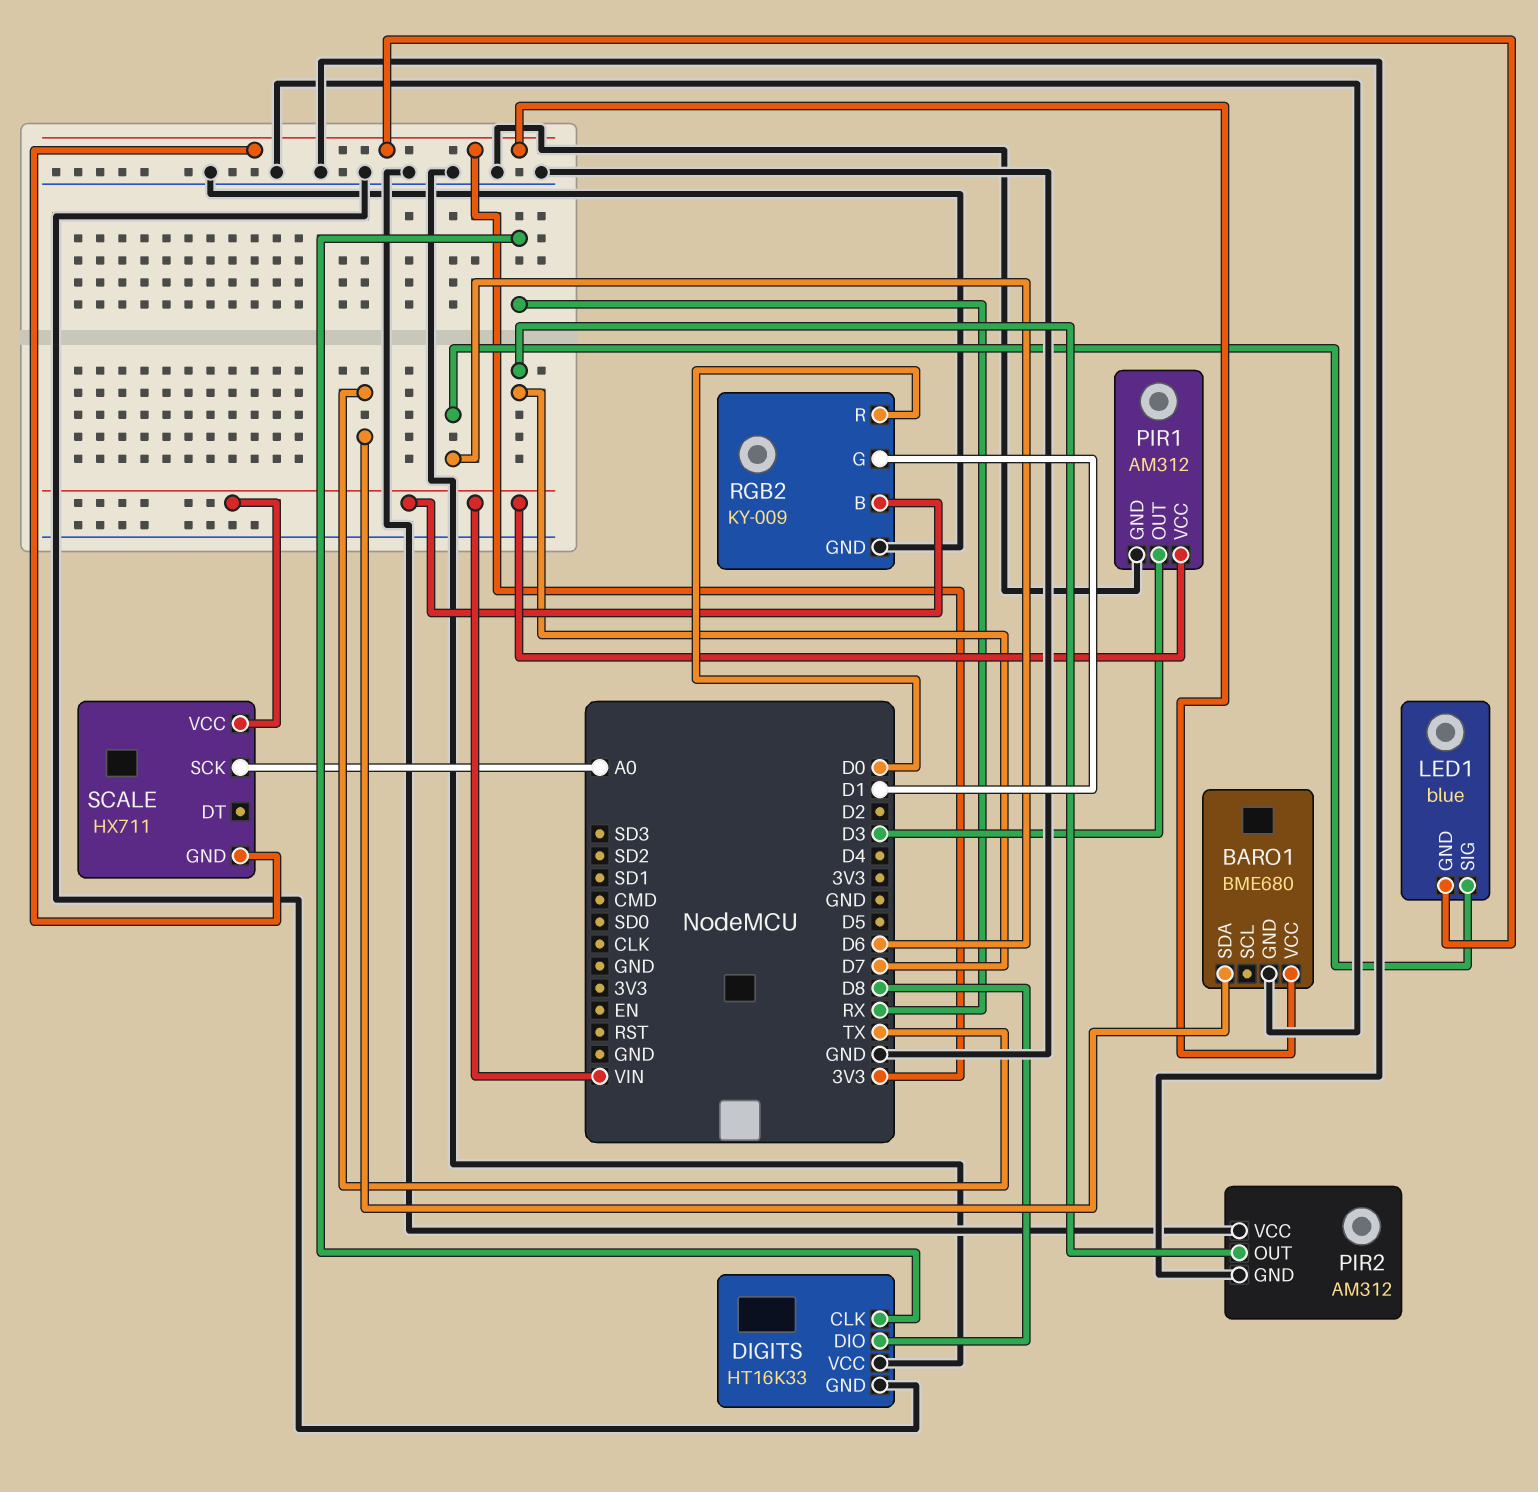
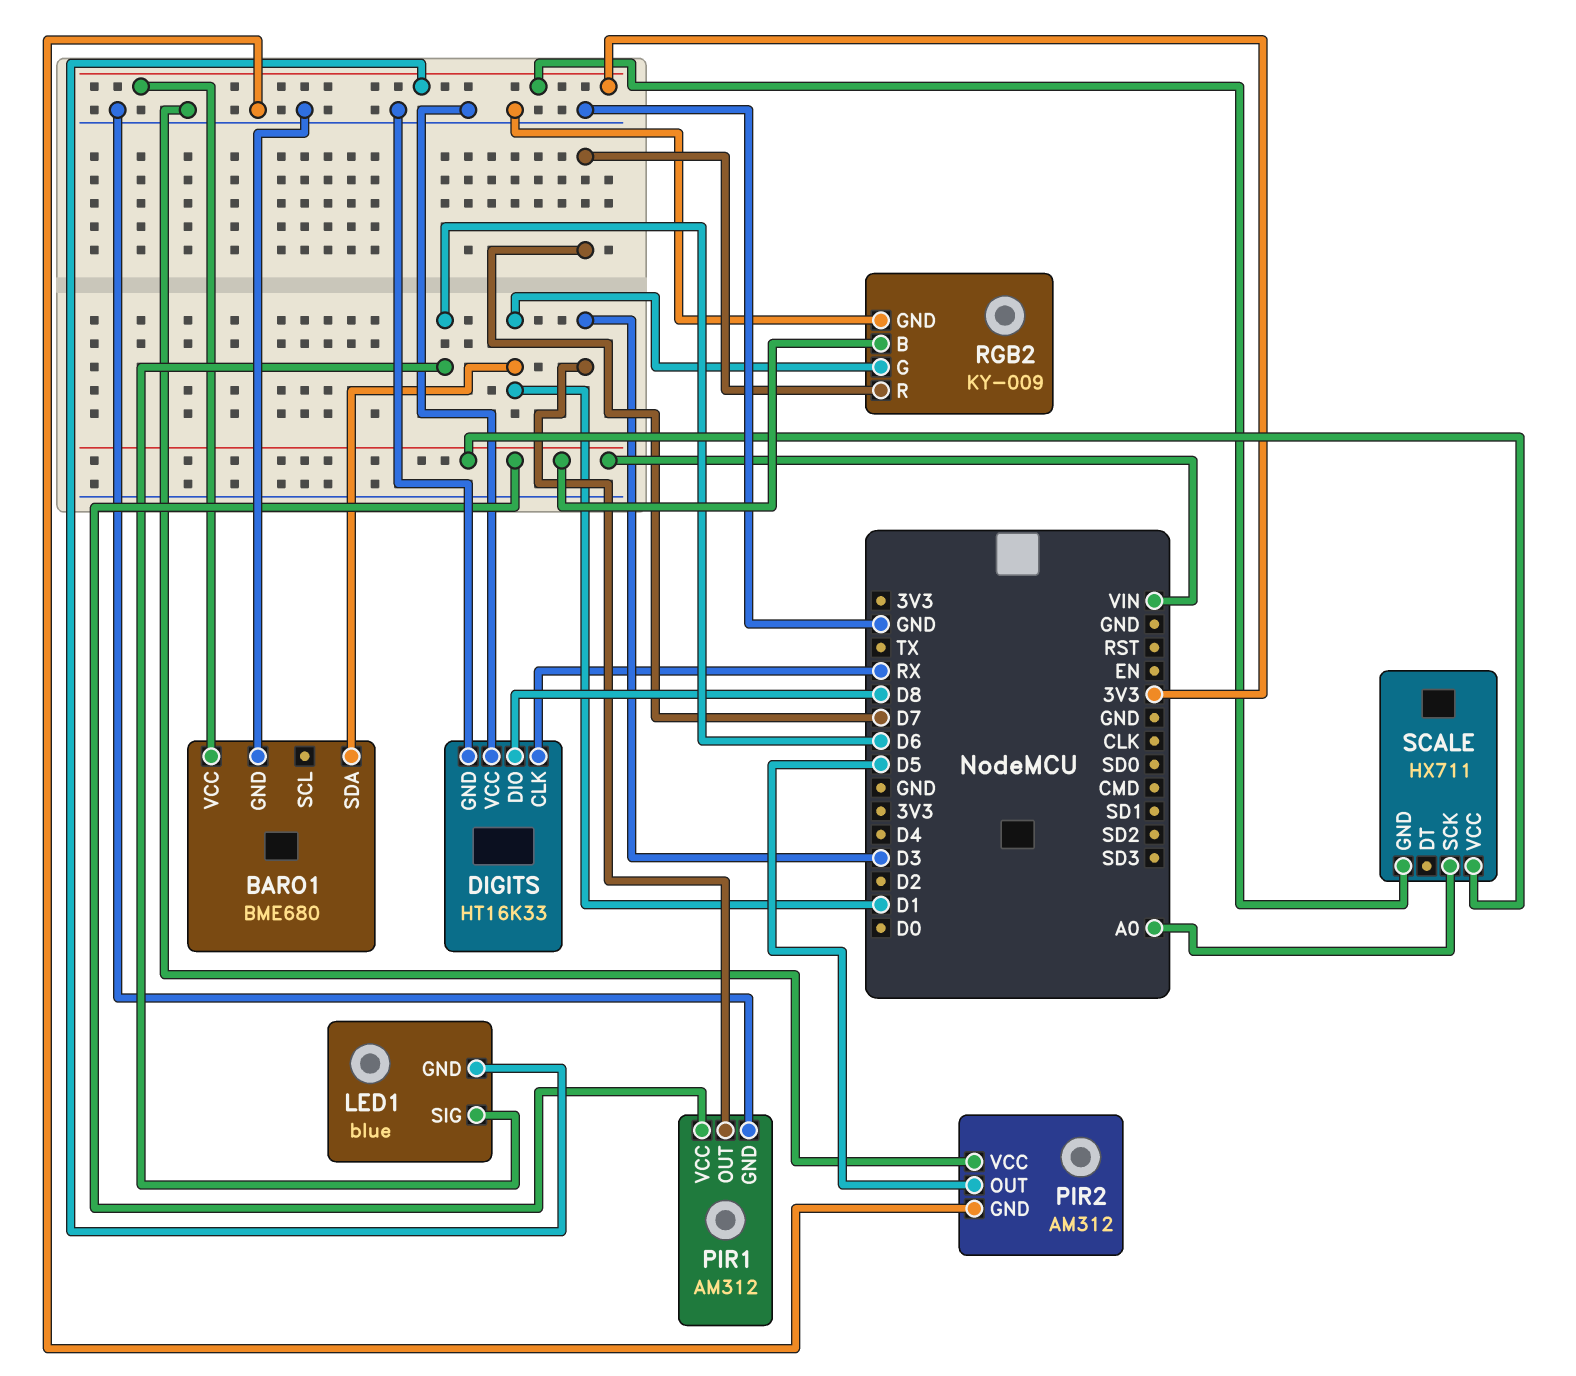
BARO1 pin SDA: TX -> D1
PIR2 pin OUT: D7 -> D5
RGB2 pin R: D0 -> D7

